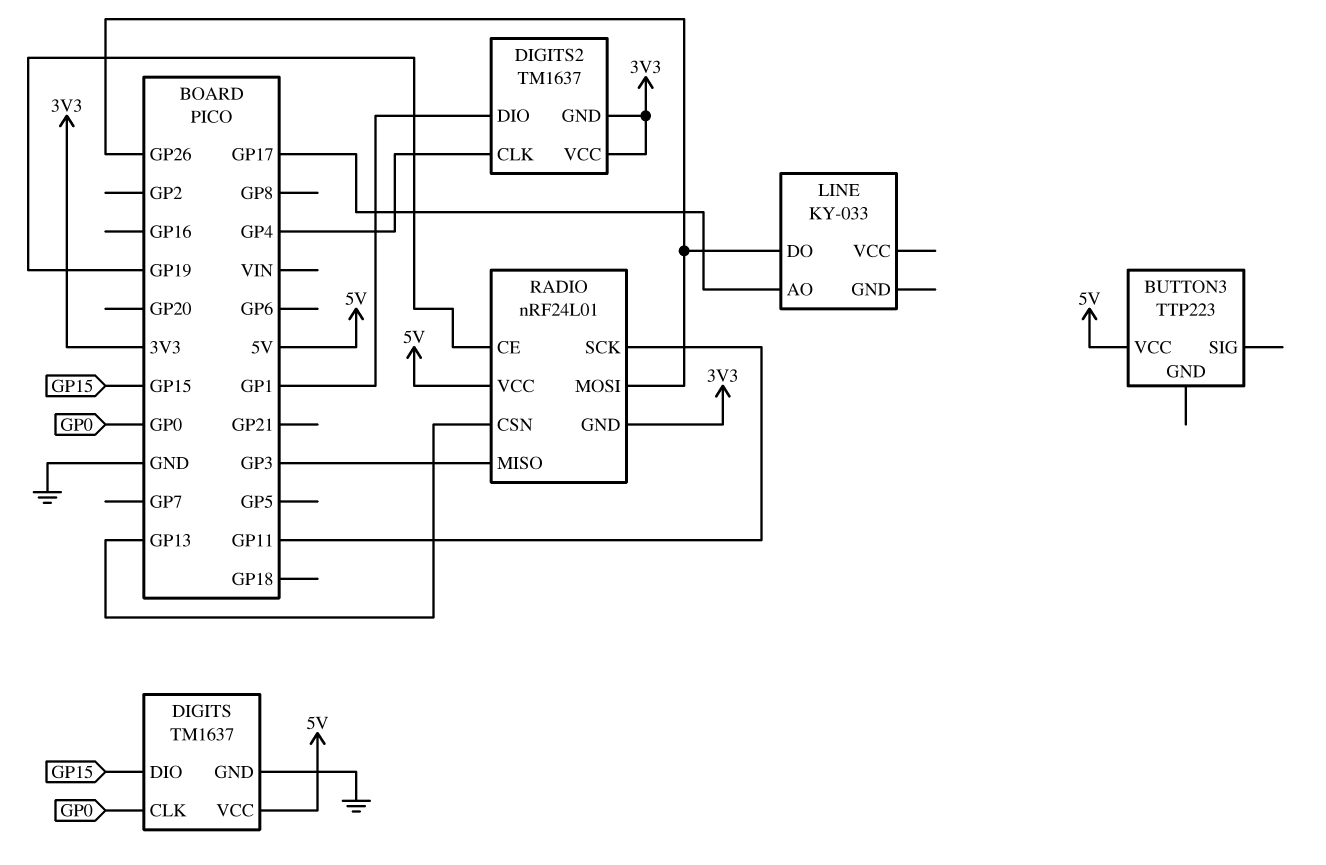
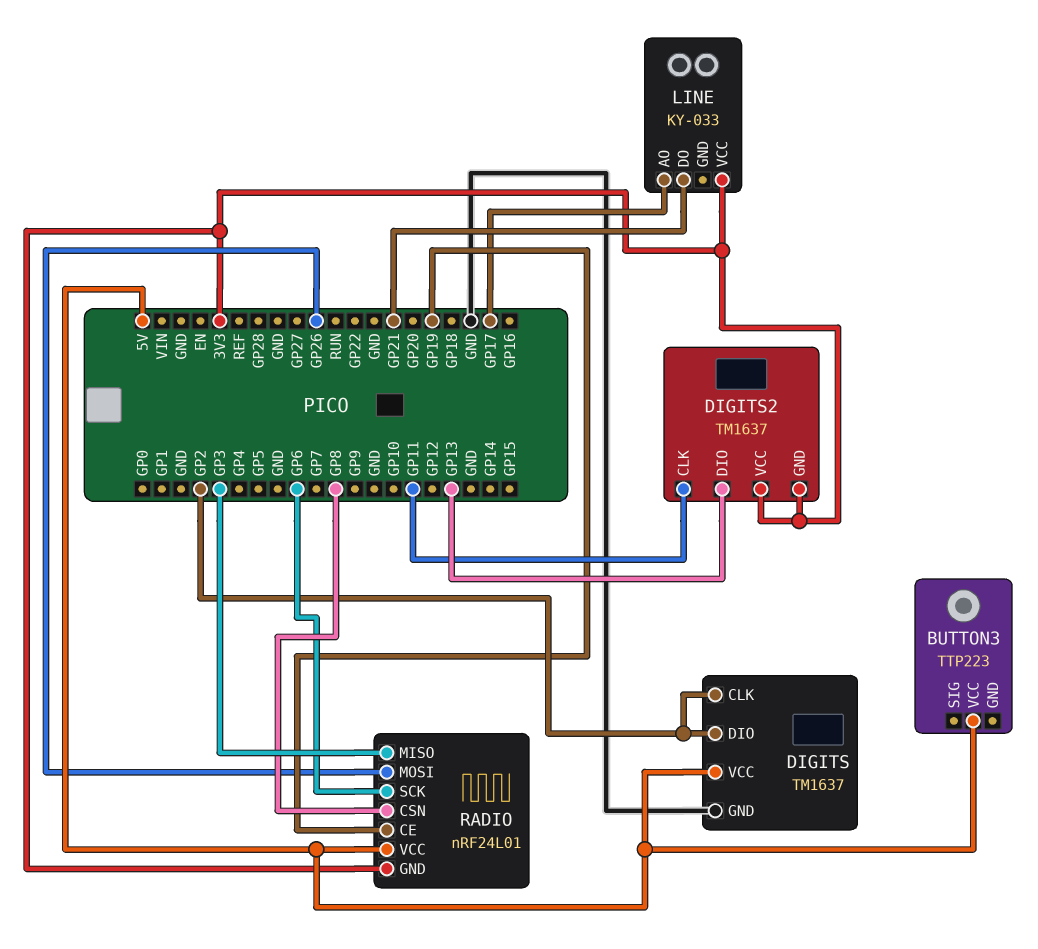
DIGITS pin CLK: GP0 -> GP2
DIGITS pin DIO: GP15 -> GP2
DIGITS2 pin CLK: GP4 -> GP11
DIGITS2 pin DIO: GP1 -> GP13
LINE pin DO: GP26 -> GP21
LINE pin VCC: none -> 3V3
RADIO pin CSN: GP13 -> GP8
RADIO pin SCK: GP11 -> GP6

